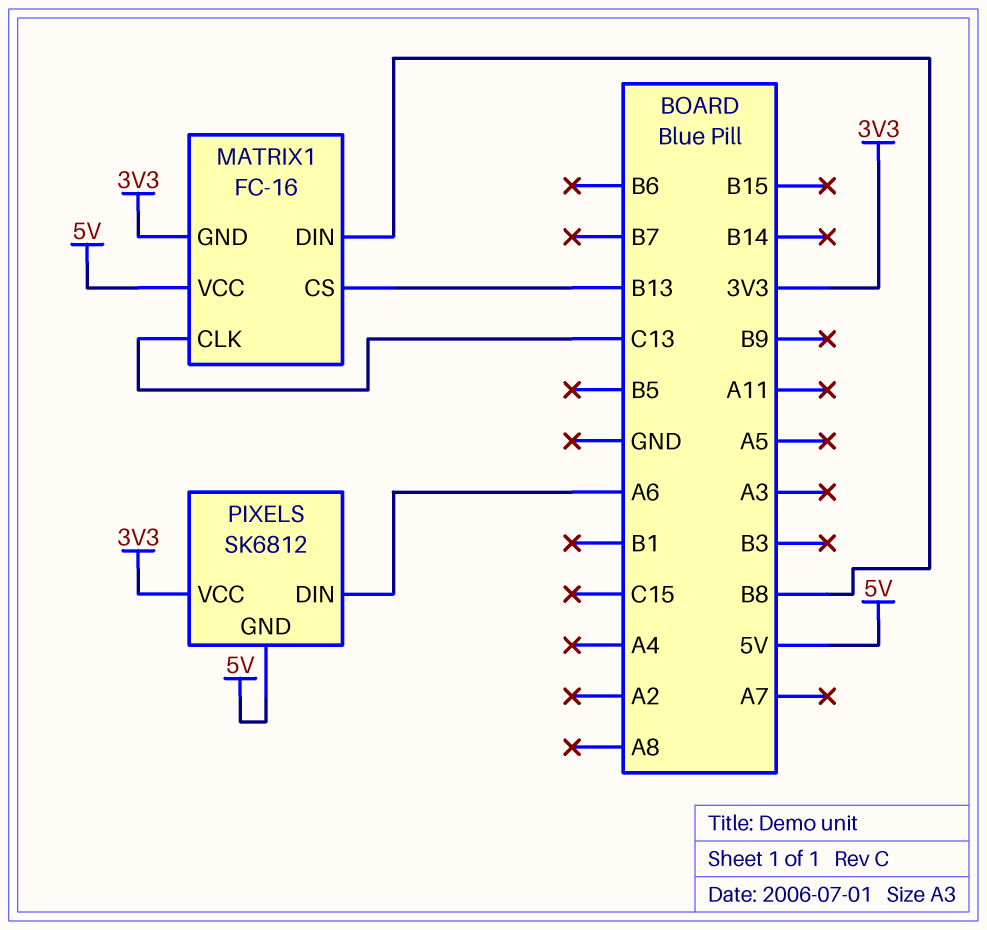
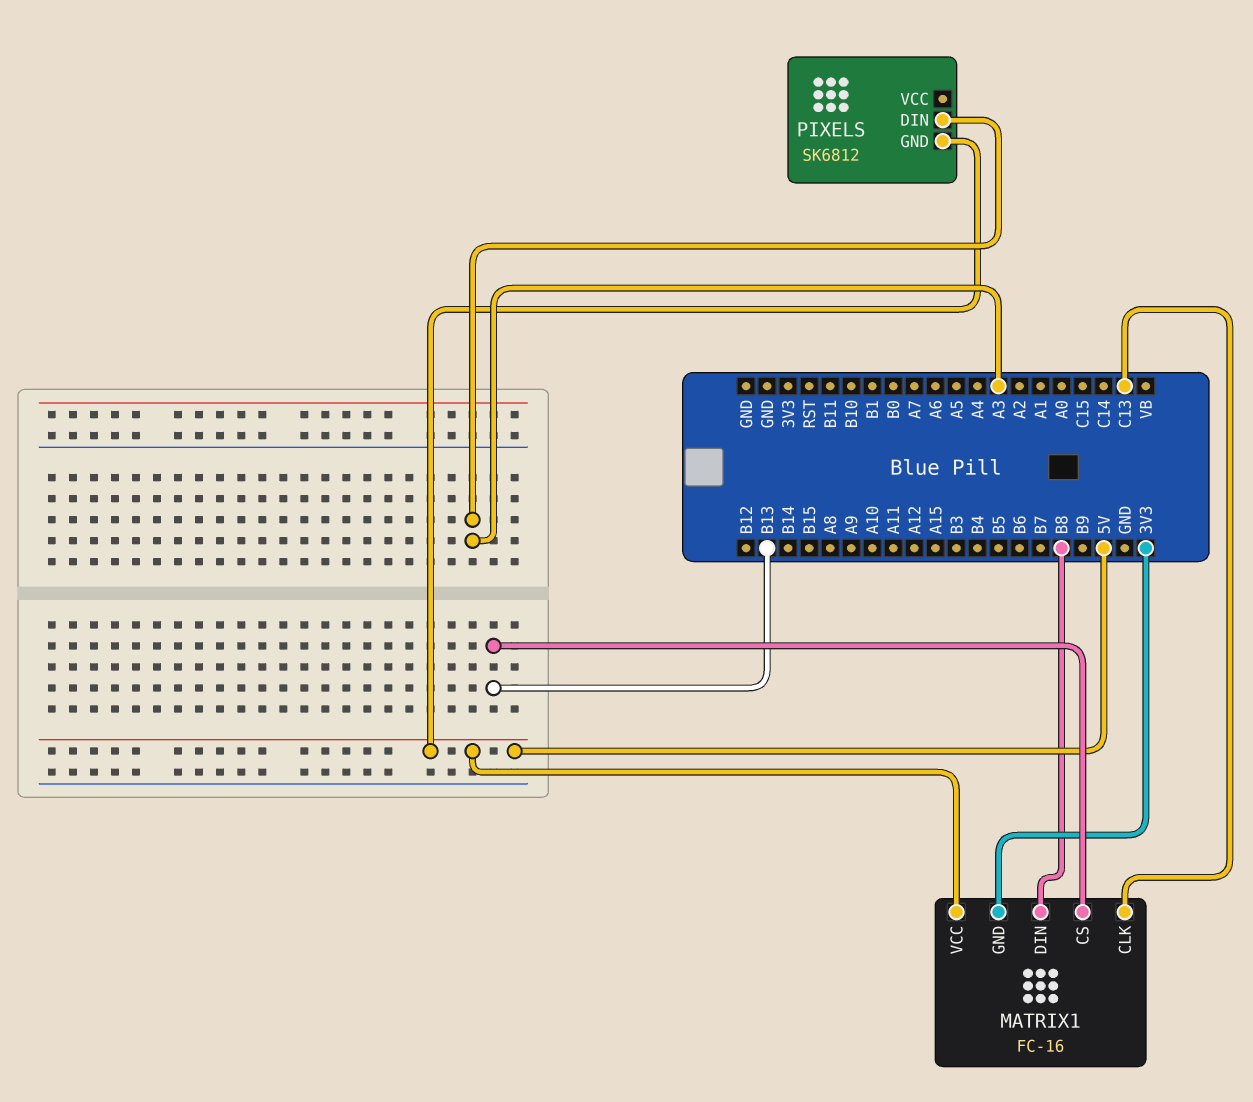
PIXELS pin DIN: A6 -> A3
PIXELS pin VCC: 3V3 -> none

